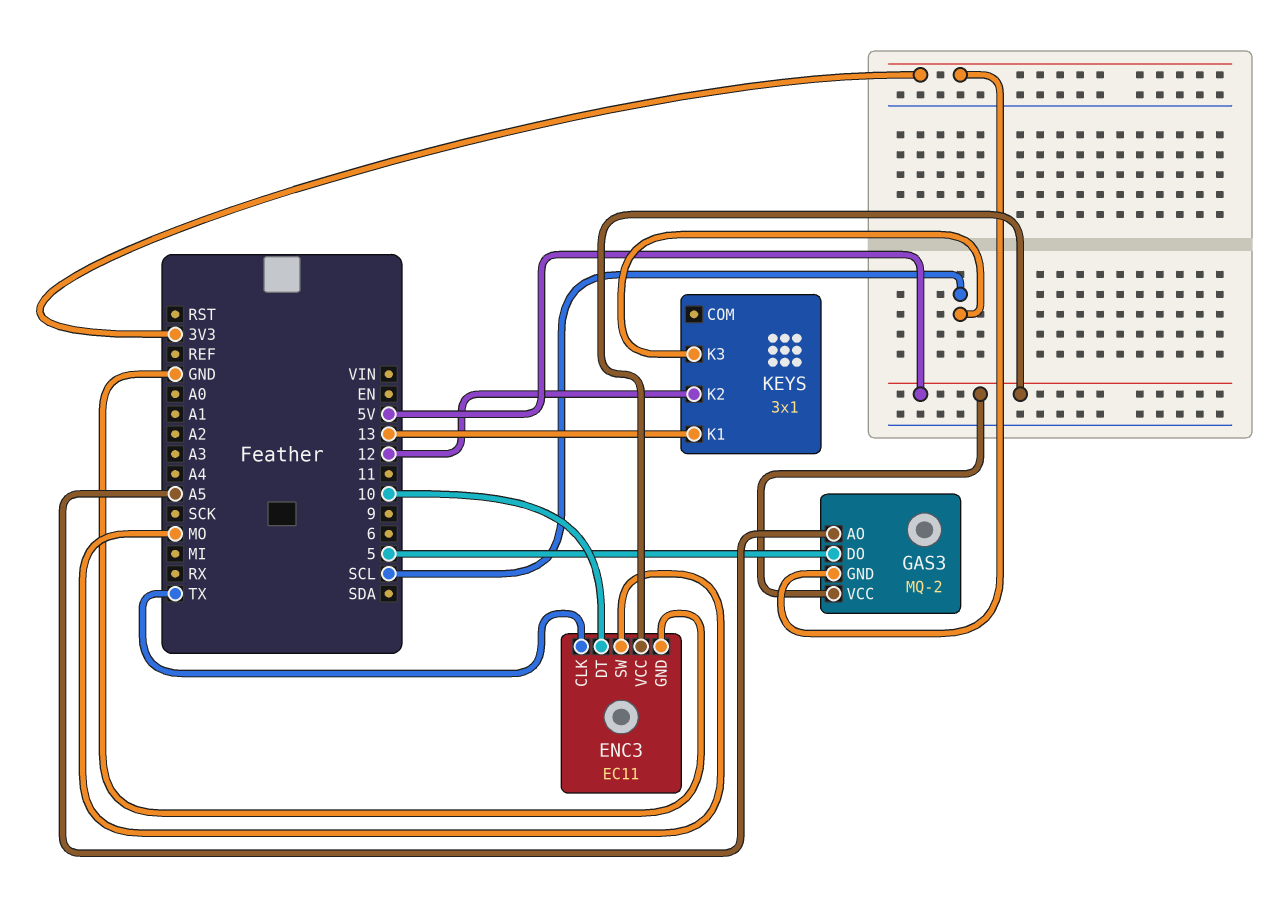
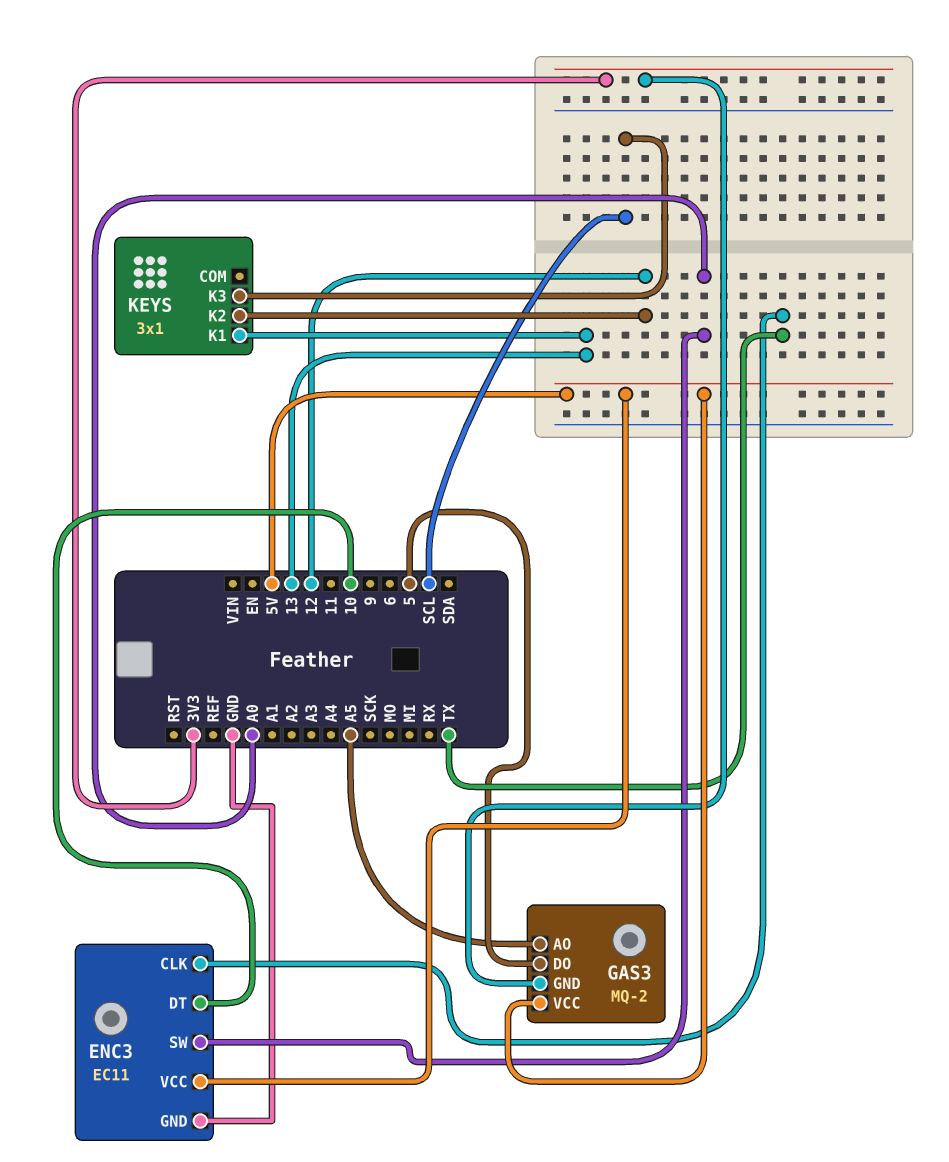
ENC3 pin SW: MO -> A0

